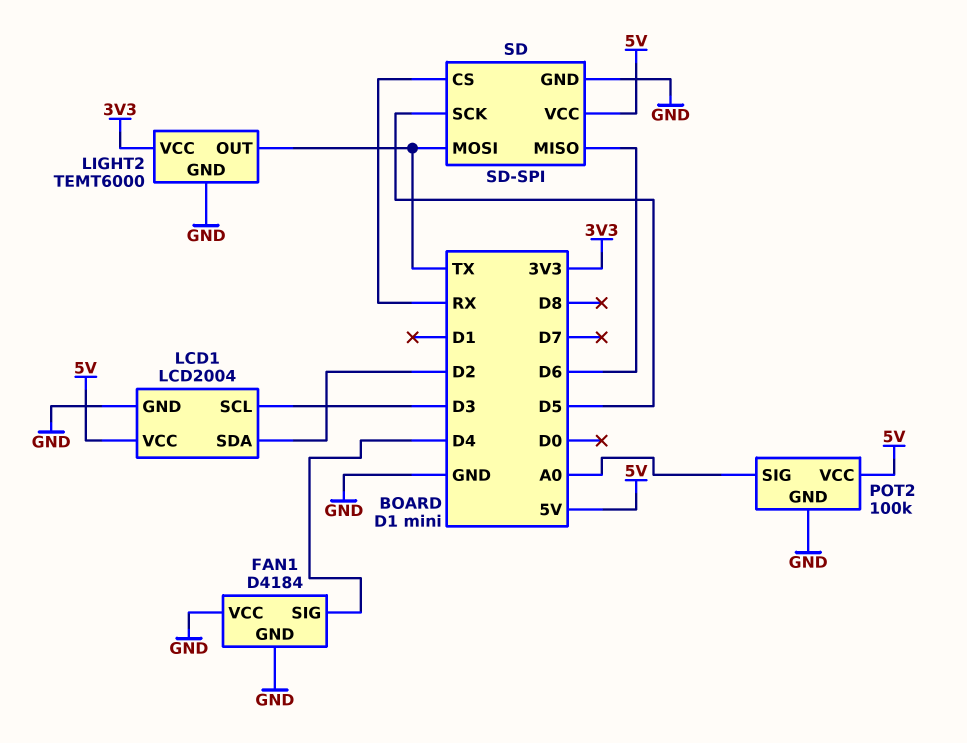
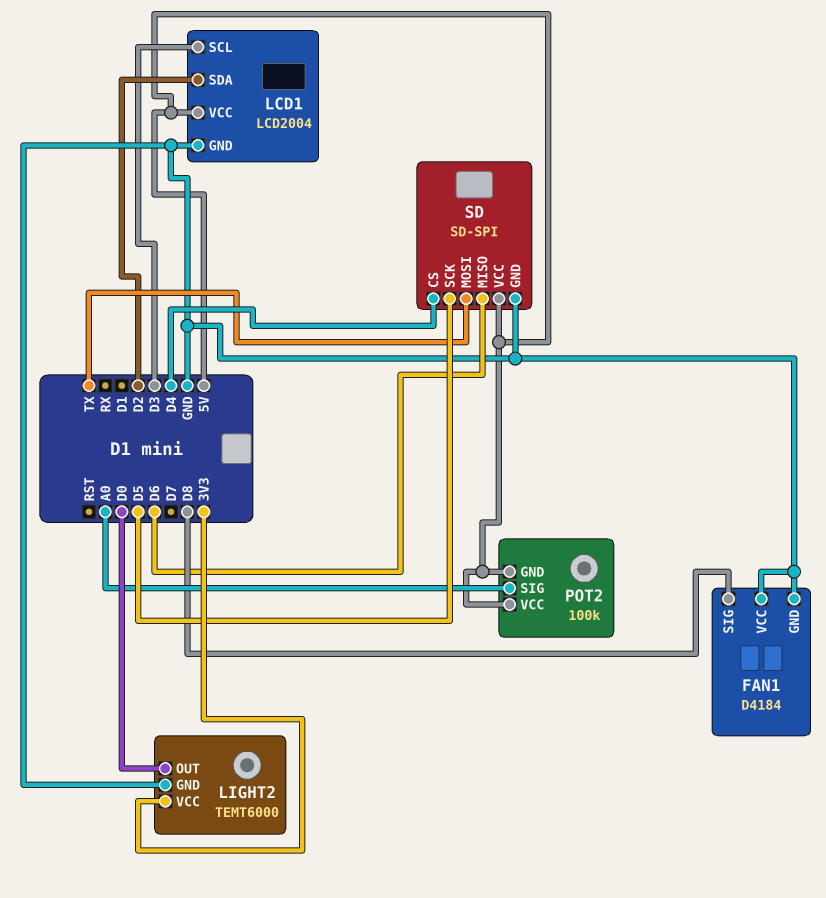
FAN1 pin SIG: D4 -> D8
LIGHT2 pin OUT: TX -> D0
POT2 pin GND: GND -> 5V
SD pin CS: RX -> D4

